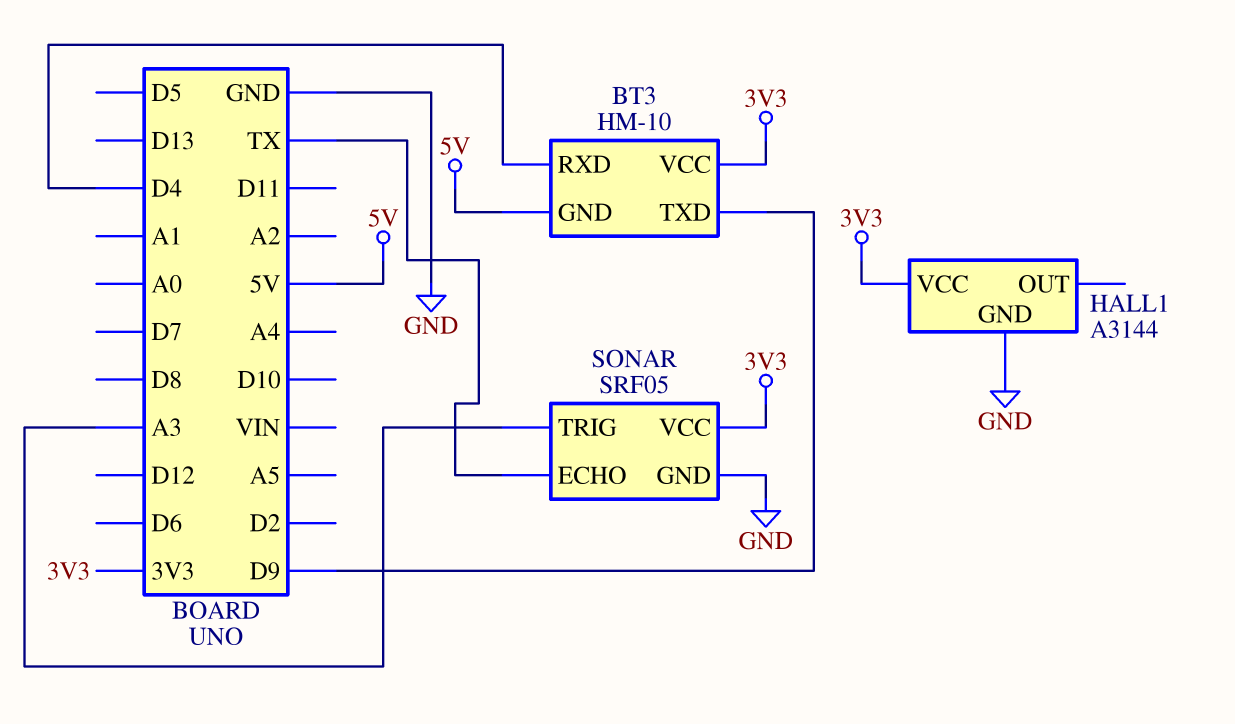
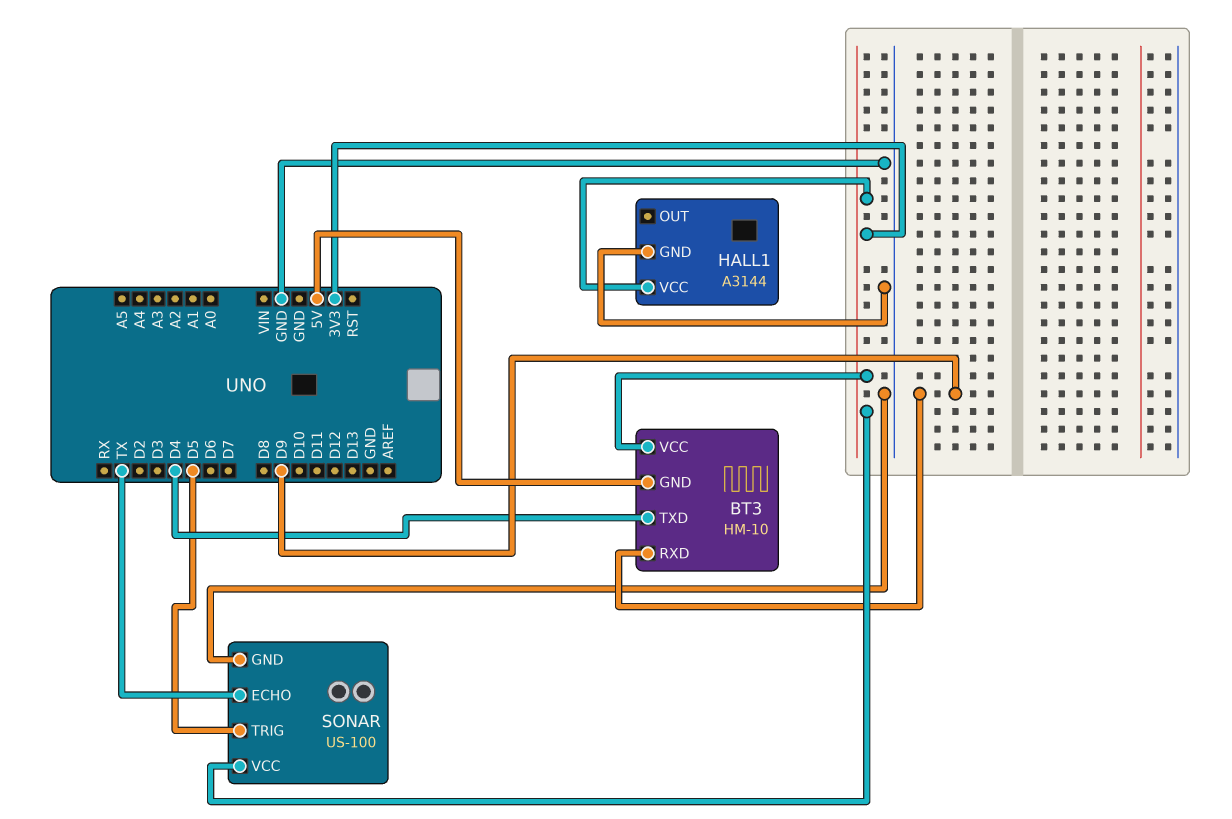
BT3 pin RXD: D4 -> D9
BT3 pin TXD: D9 -> D4
SONAR: SRF05 -> US-100
SONAR pin TRIG: A3 -> D5

